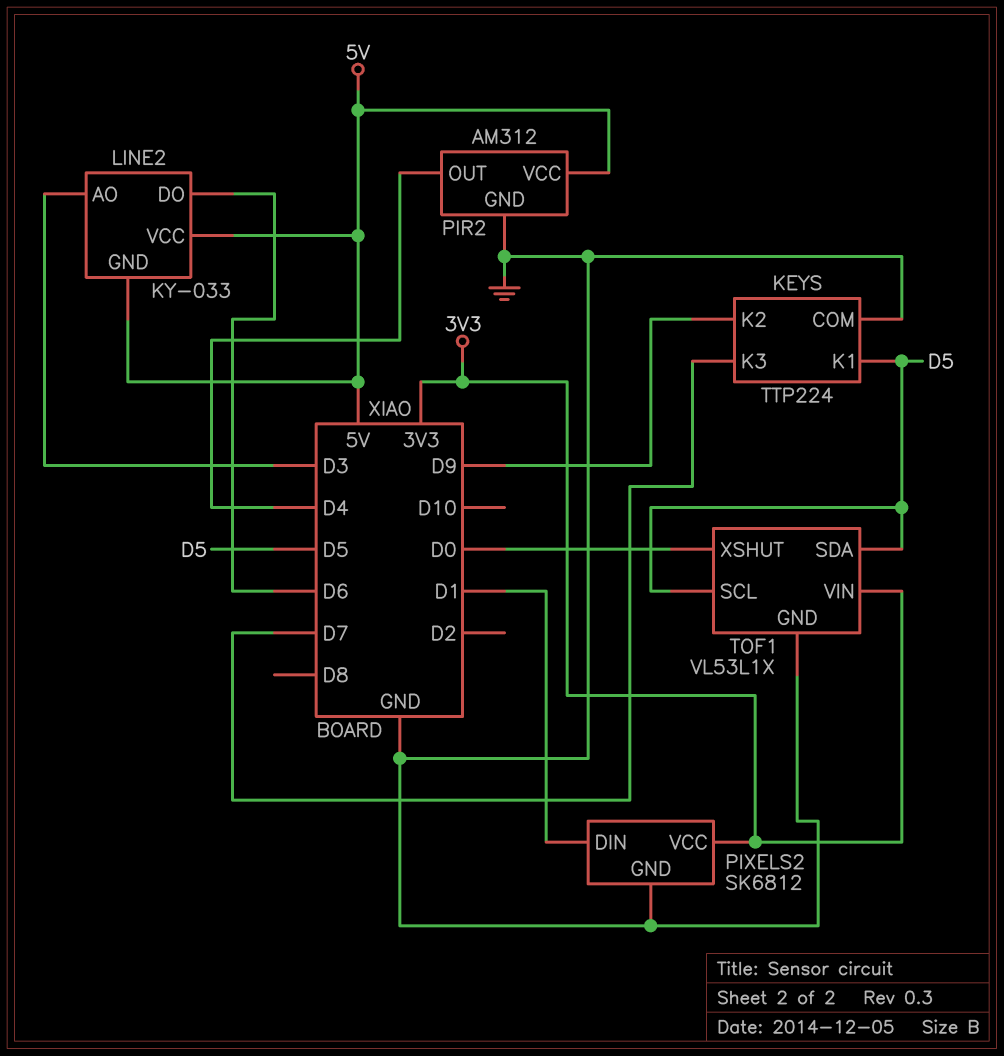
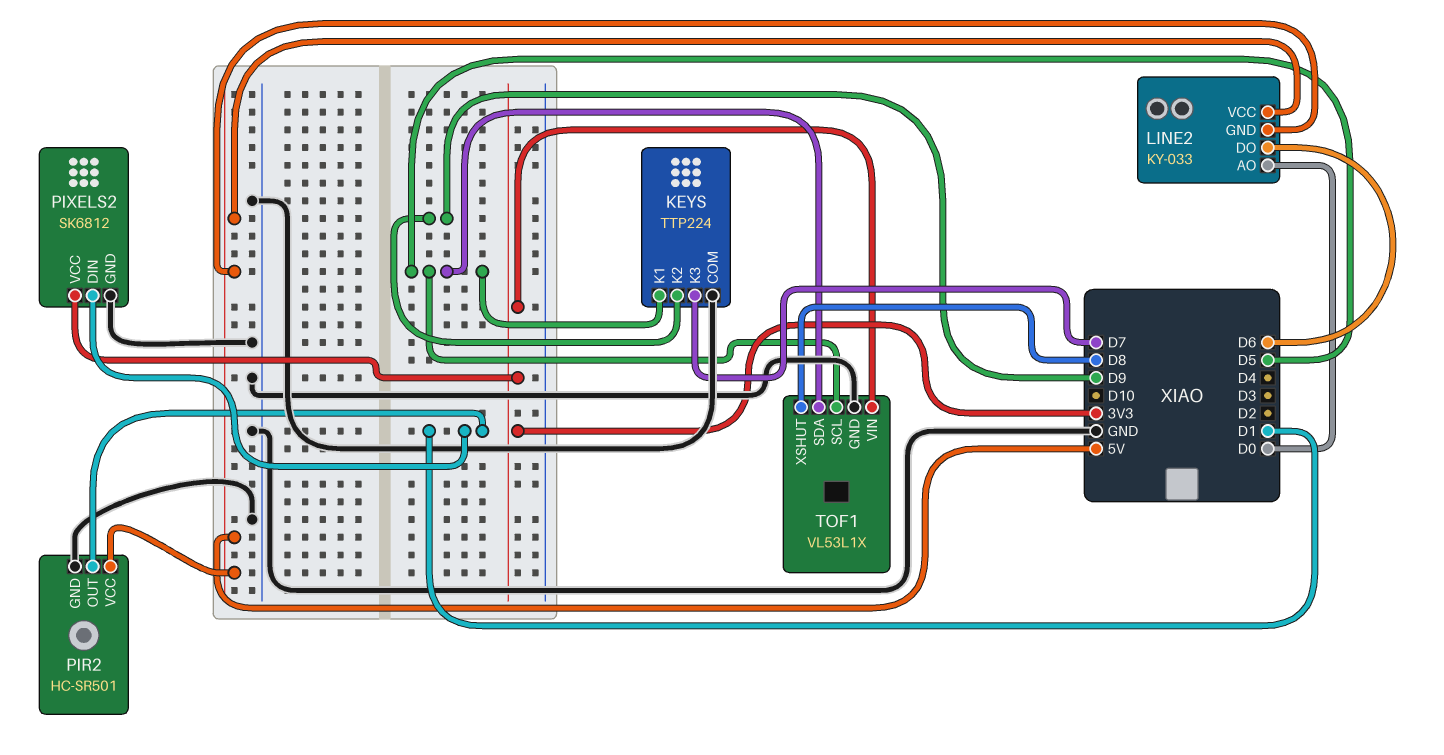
LINE2 pin AO: D3 -> D0
PIR2: AM312 -> HC-SR501
PIR2 pin OUT: D4 -> D1
TOF1 pin XSHUT: D0 -> D8

